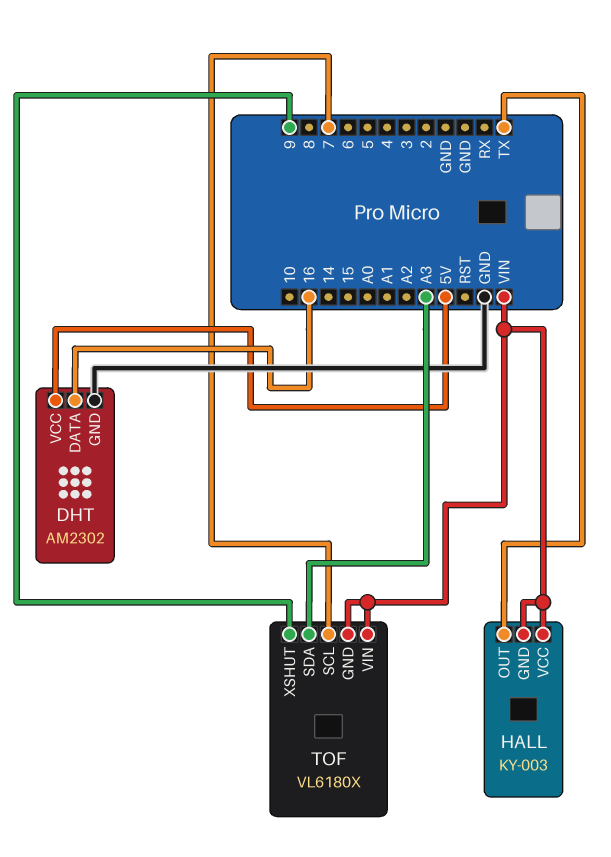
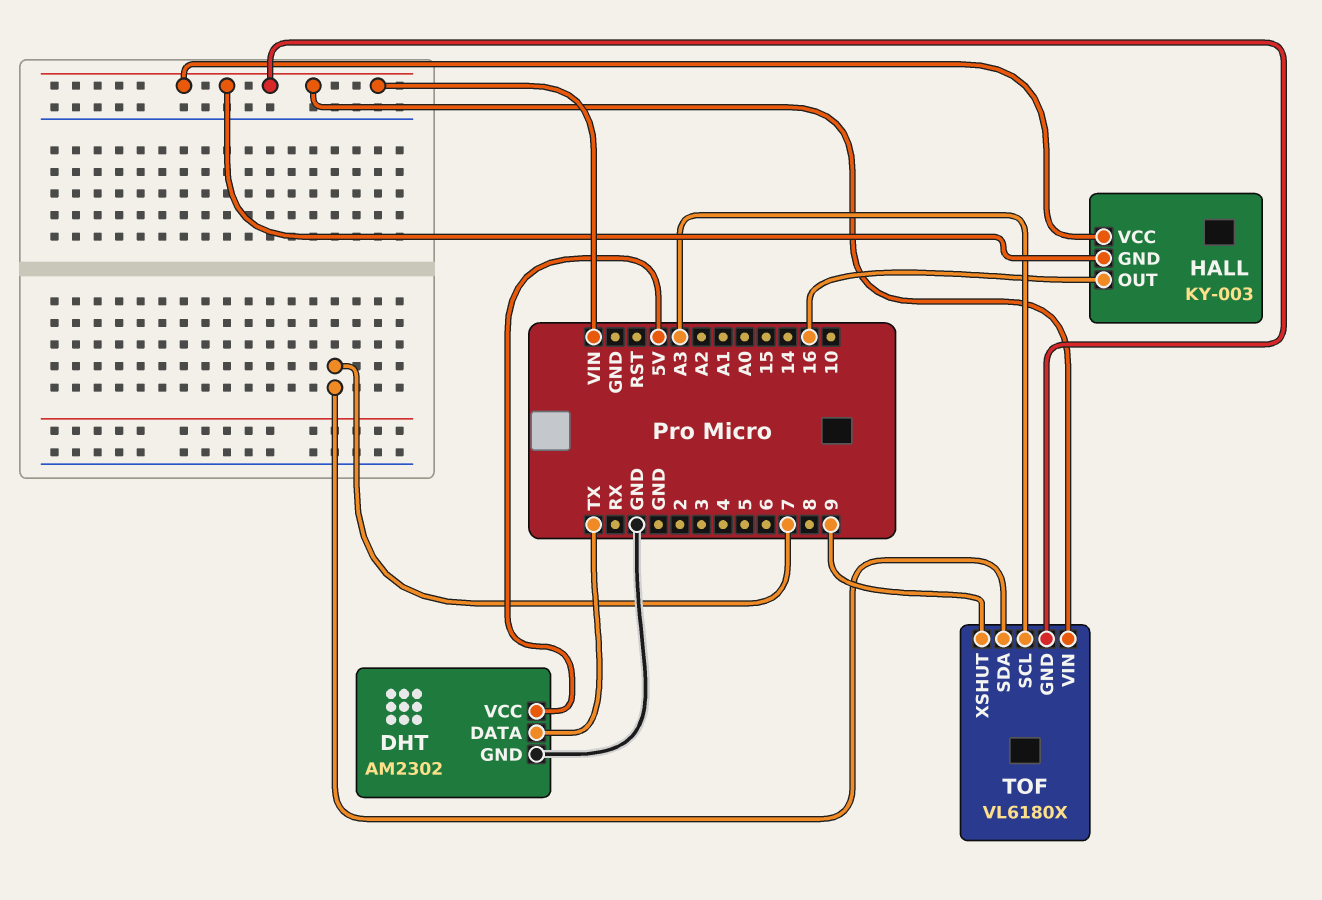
DHT pin DATA: 16 -> TX
HALL pin OUT: TX -> 16
TOF pin SCL: 7 -> A3
TOF pin SDA: A3 -> 7

